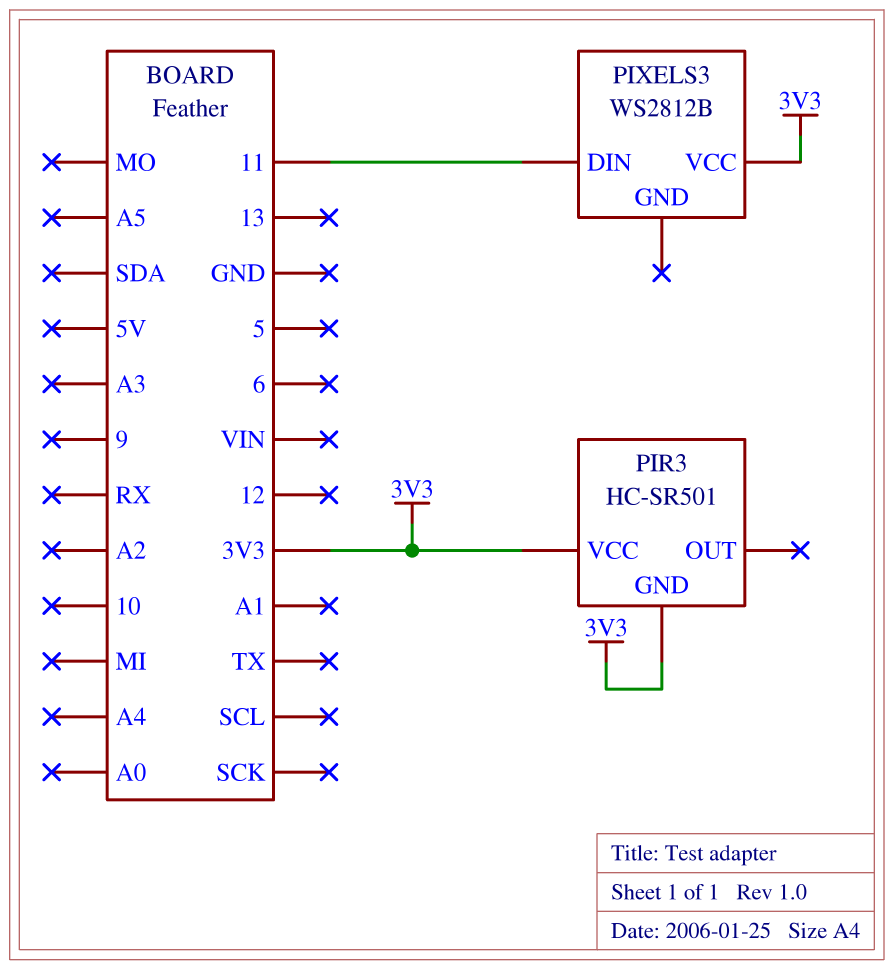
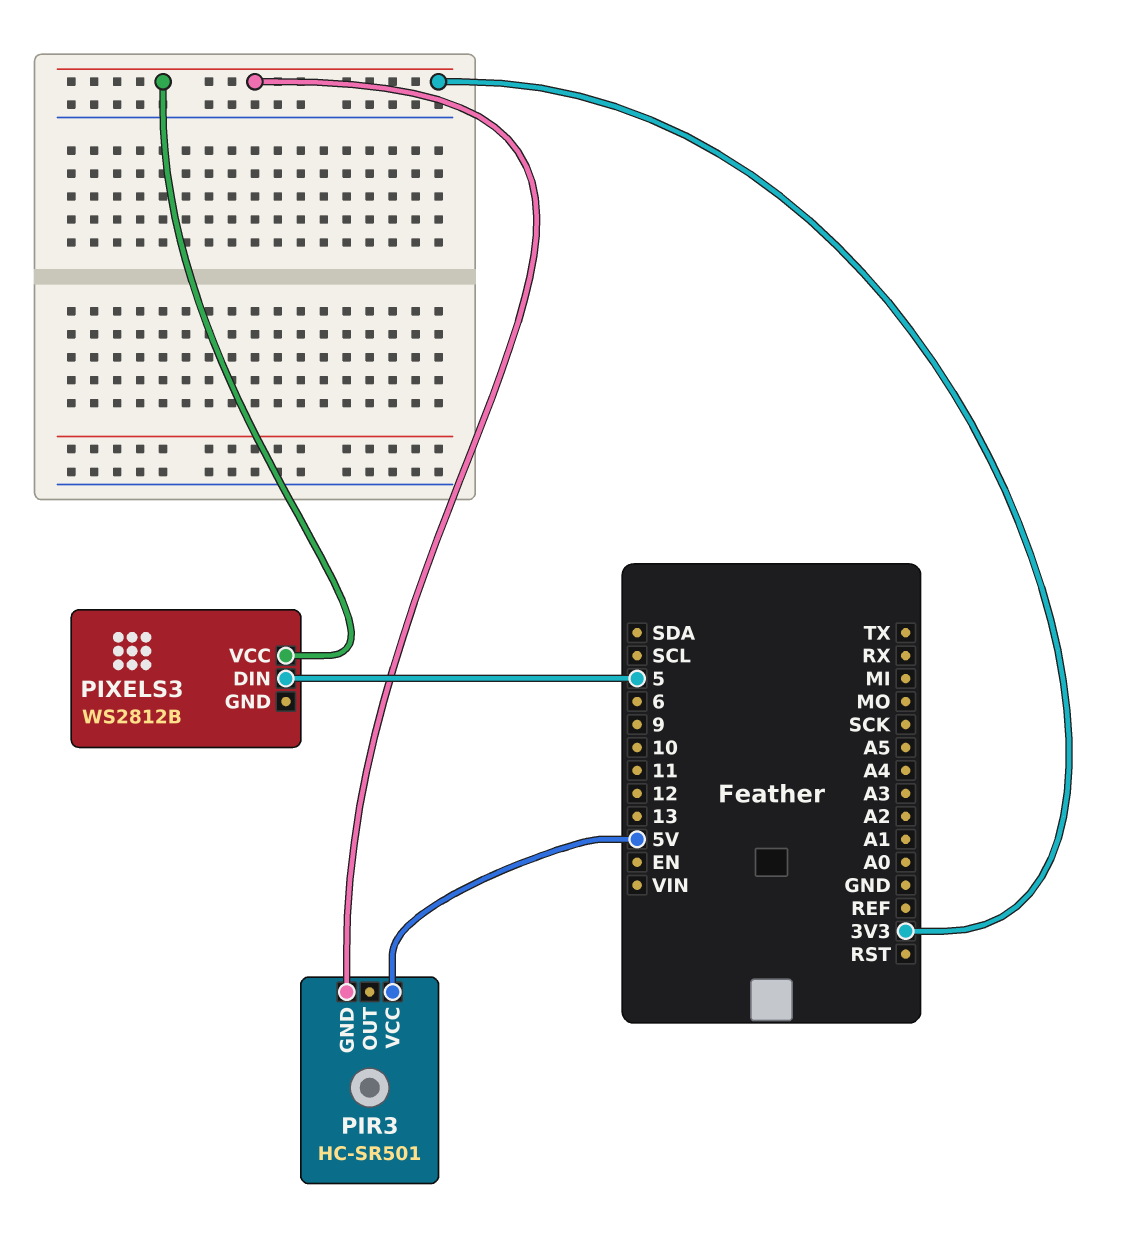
PIR3 pin VCC: 3V3 -> 5V
PIXELS3 pin DIN: 11 -> 5

